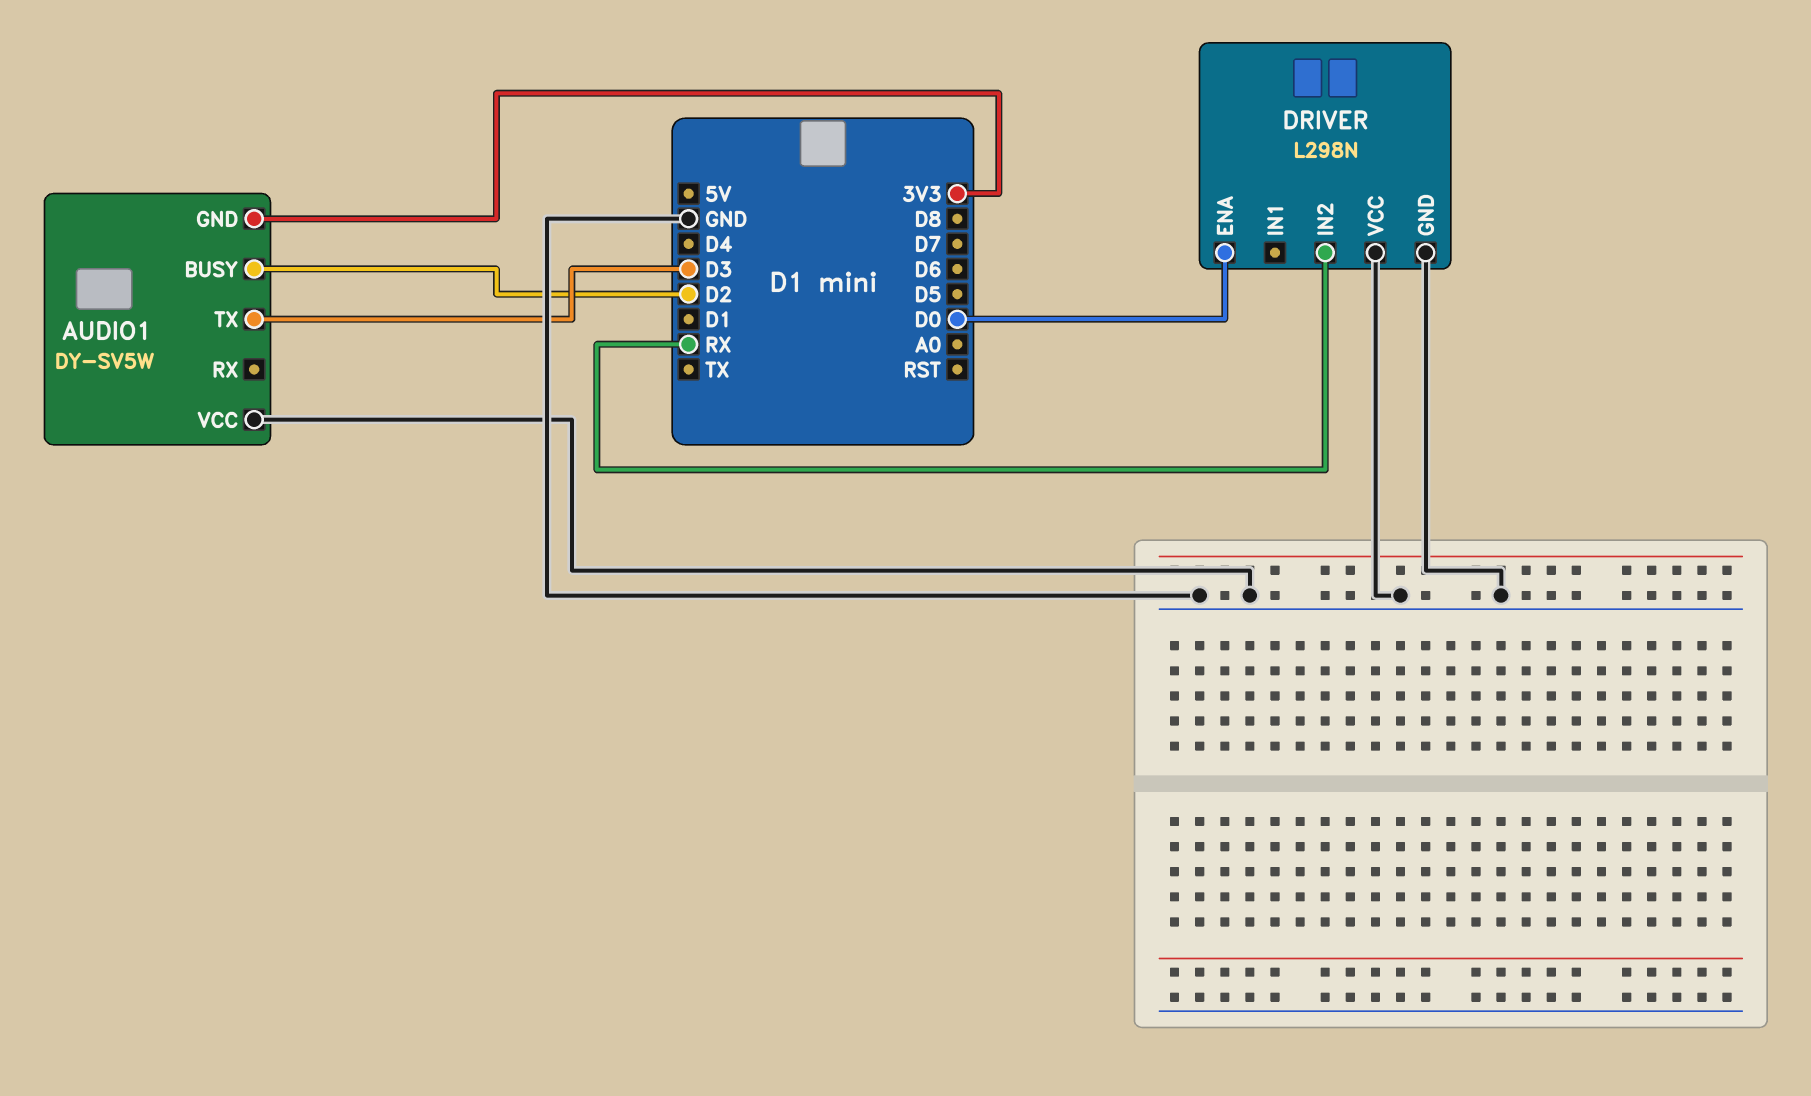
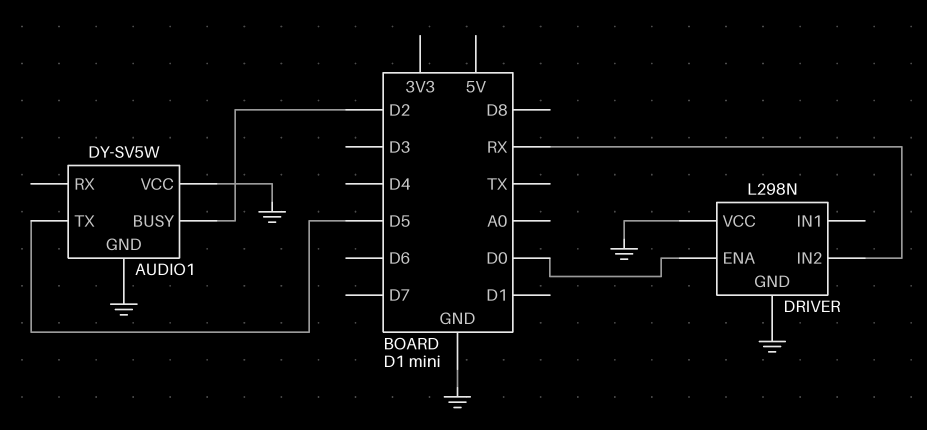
AUDIO1 pin GND: 3V3 -> GND
AUDIO1 pin TX: D3 -> D5

